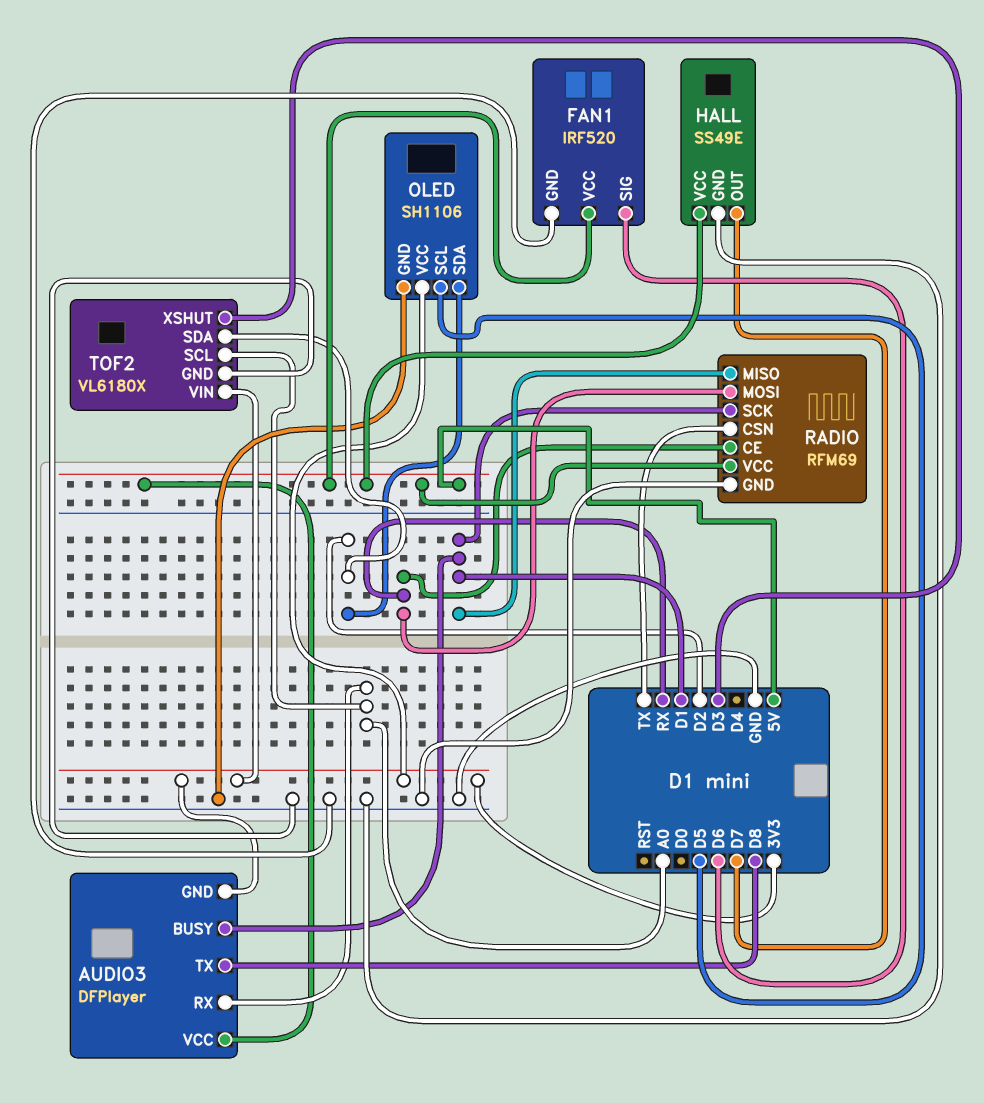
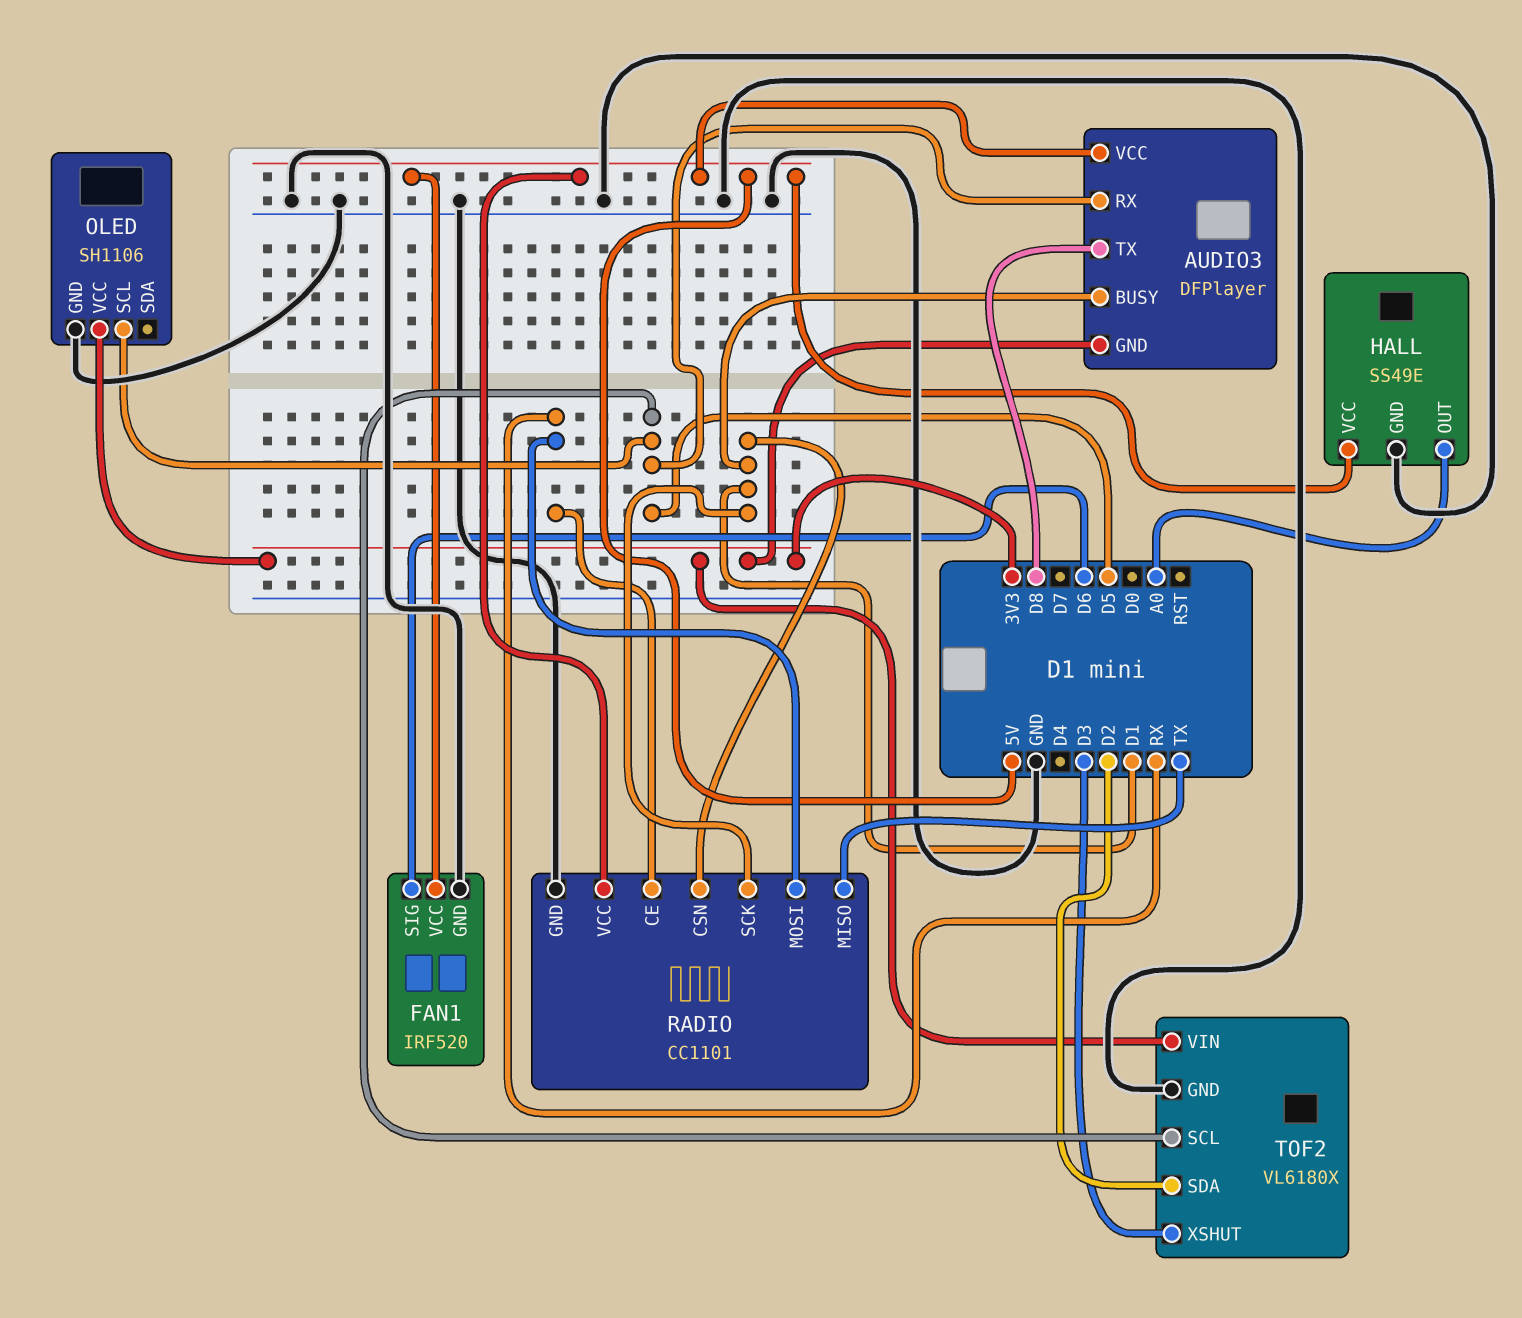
AUDIO3 pin RX: A0 -> D5
HALL pin OUT: D7 -> A0
OLED pin SDA: D2 -> none
RADIO: RFM69 -> CC1101
RADIO pin CSN: TX -> D1
RADIO pin MISO: D1 -> TX
TOF2 pin SCL: A0 -> D5

